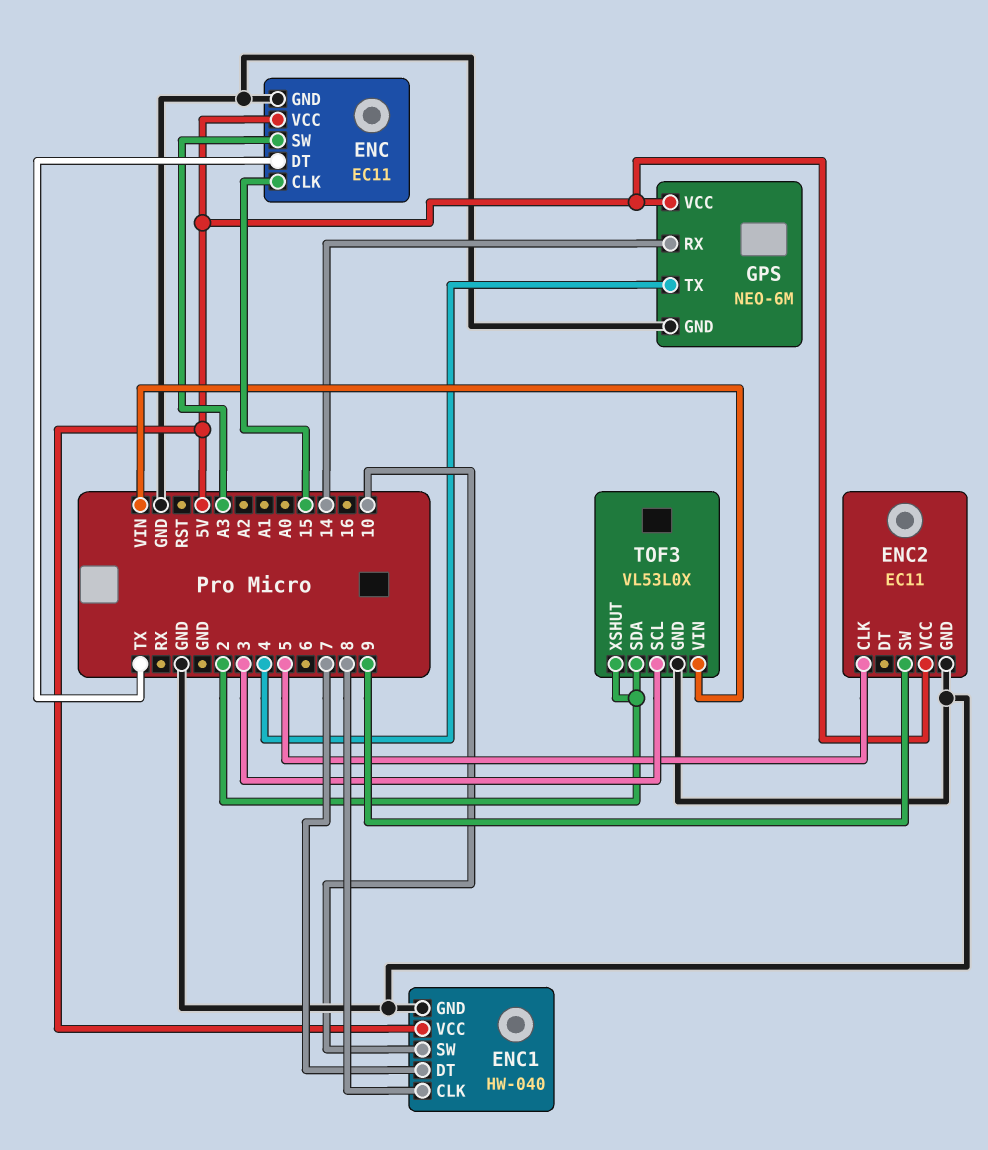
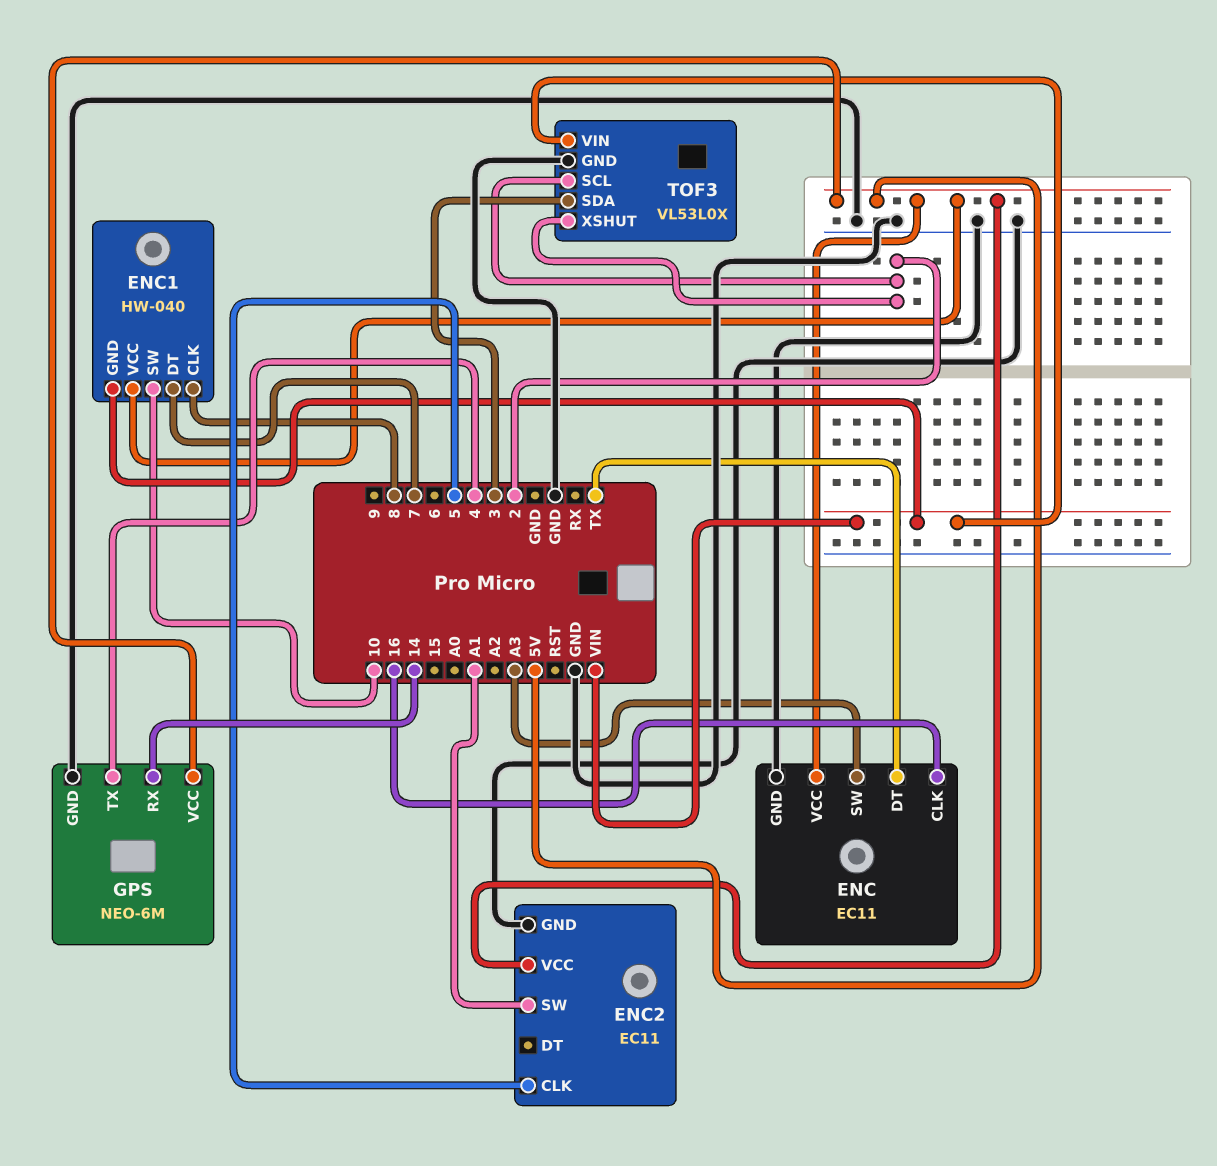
ENC pin CLK: 15 -> 16
ENC1 pin GND: GND -> VIN
ENC2 pin SW: 9 -> A1
TOF3 pin SCL: 3 -> 2
TOF3 pin SDA: 2 -> 3

